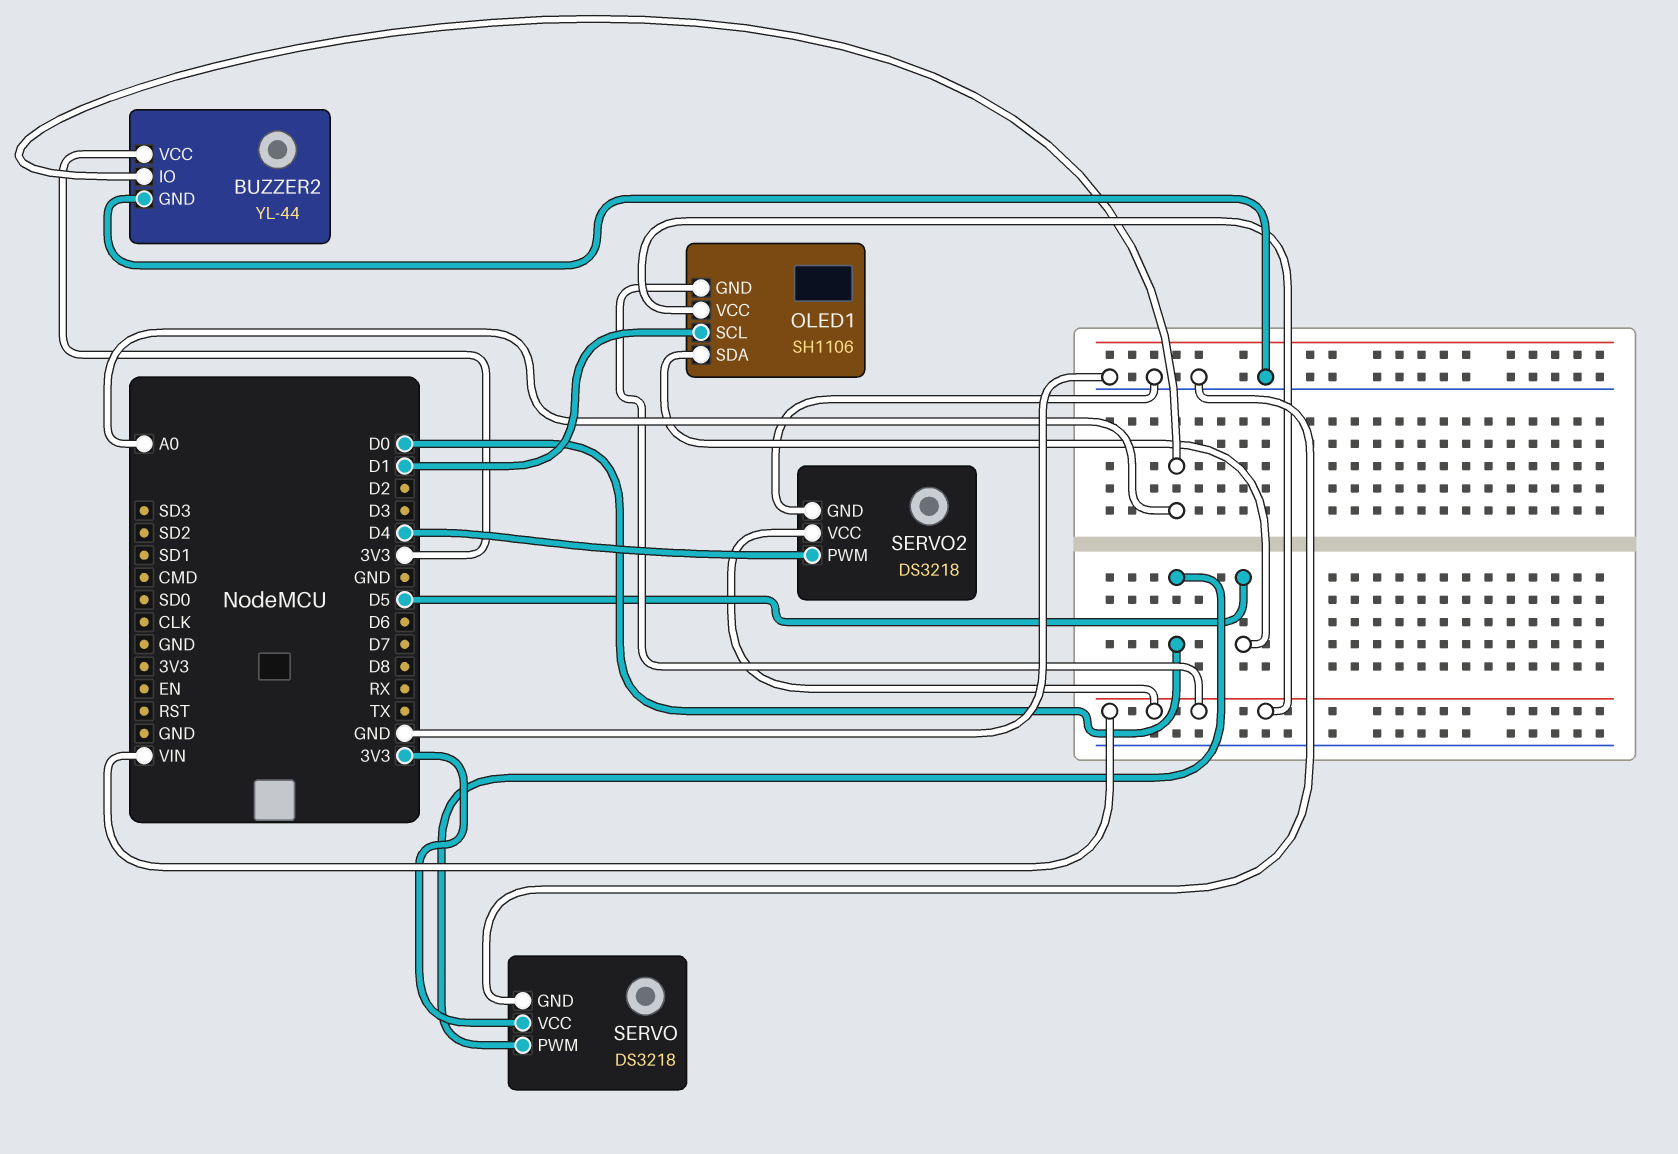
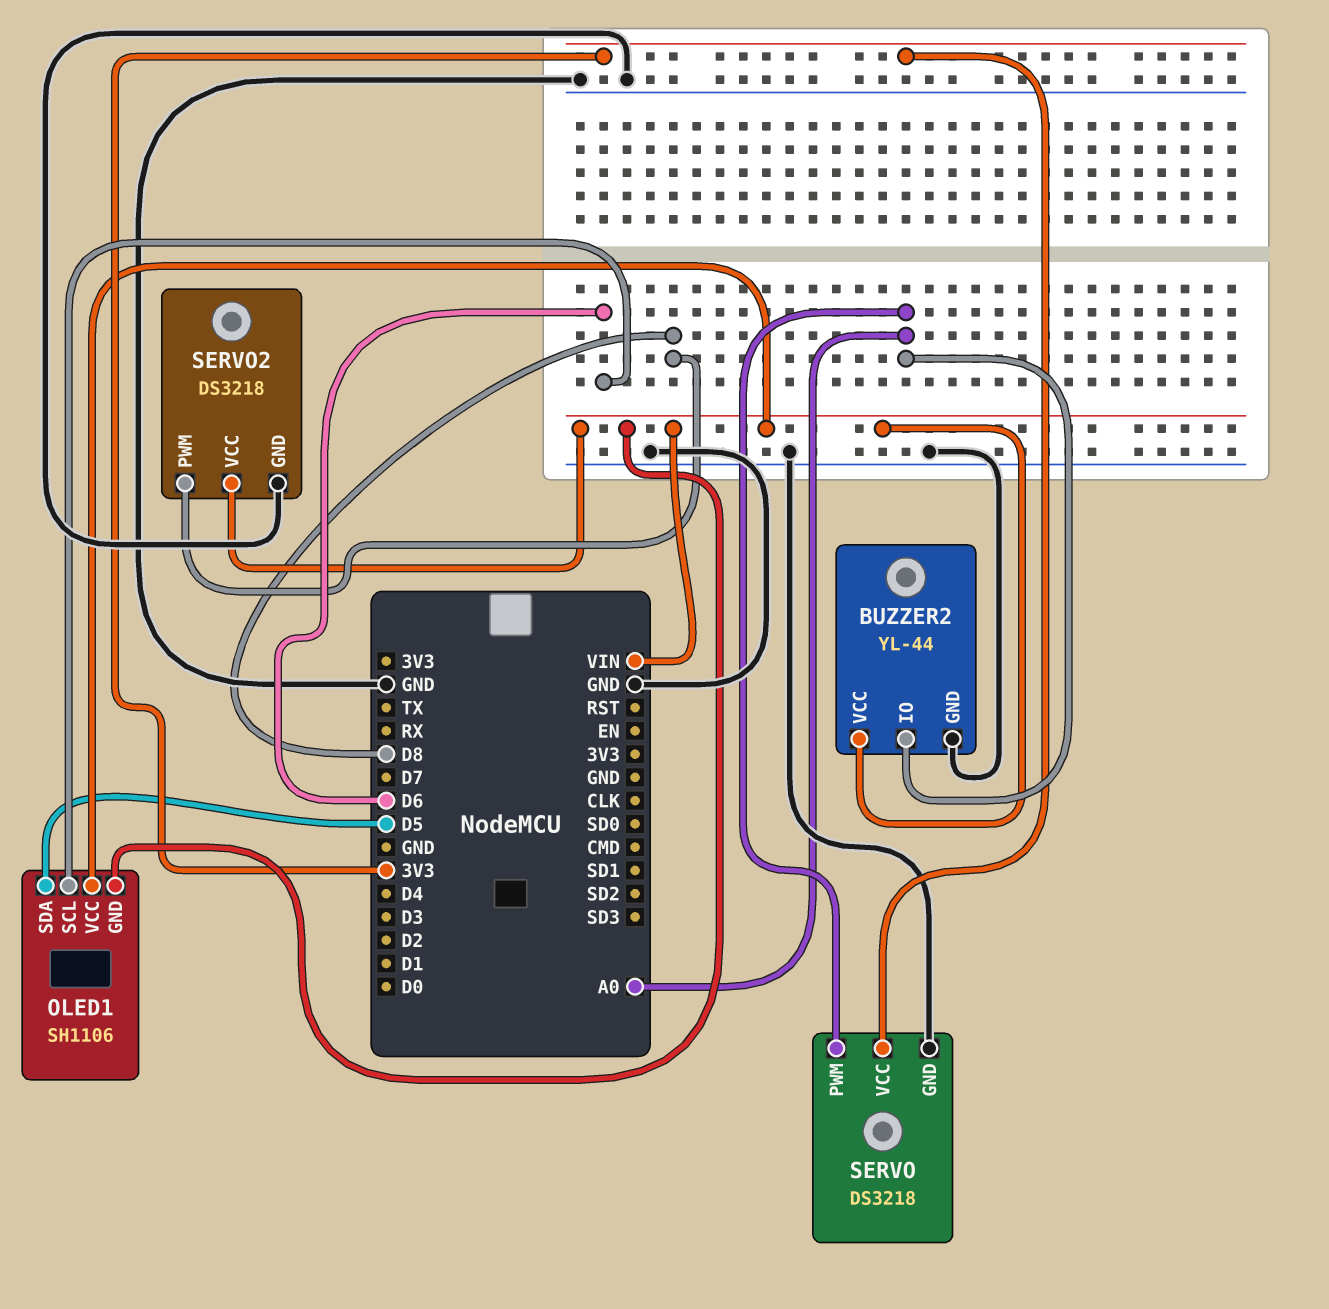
BUZZER2 pin VCC: 3V3 -> VIN
OLED1 pin SCL: D1 -> D6
SERVO pin PWM: D0 -> A0
SERVO2 pin PWM: D4 -> D8

